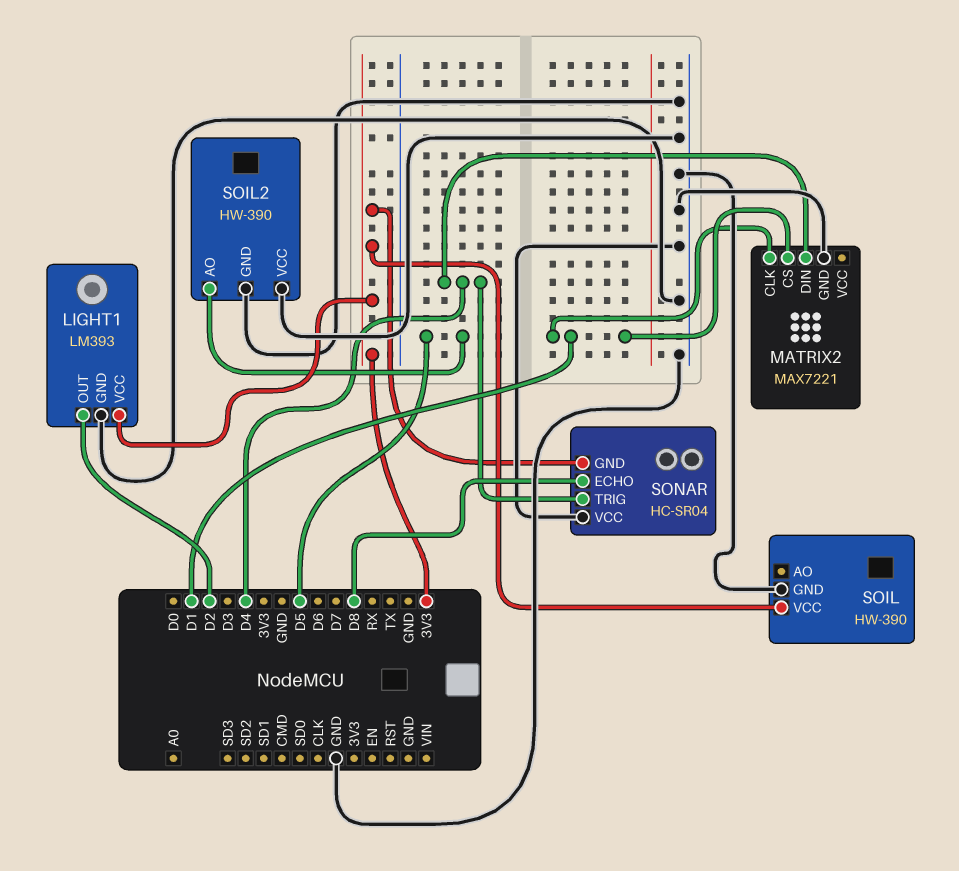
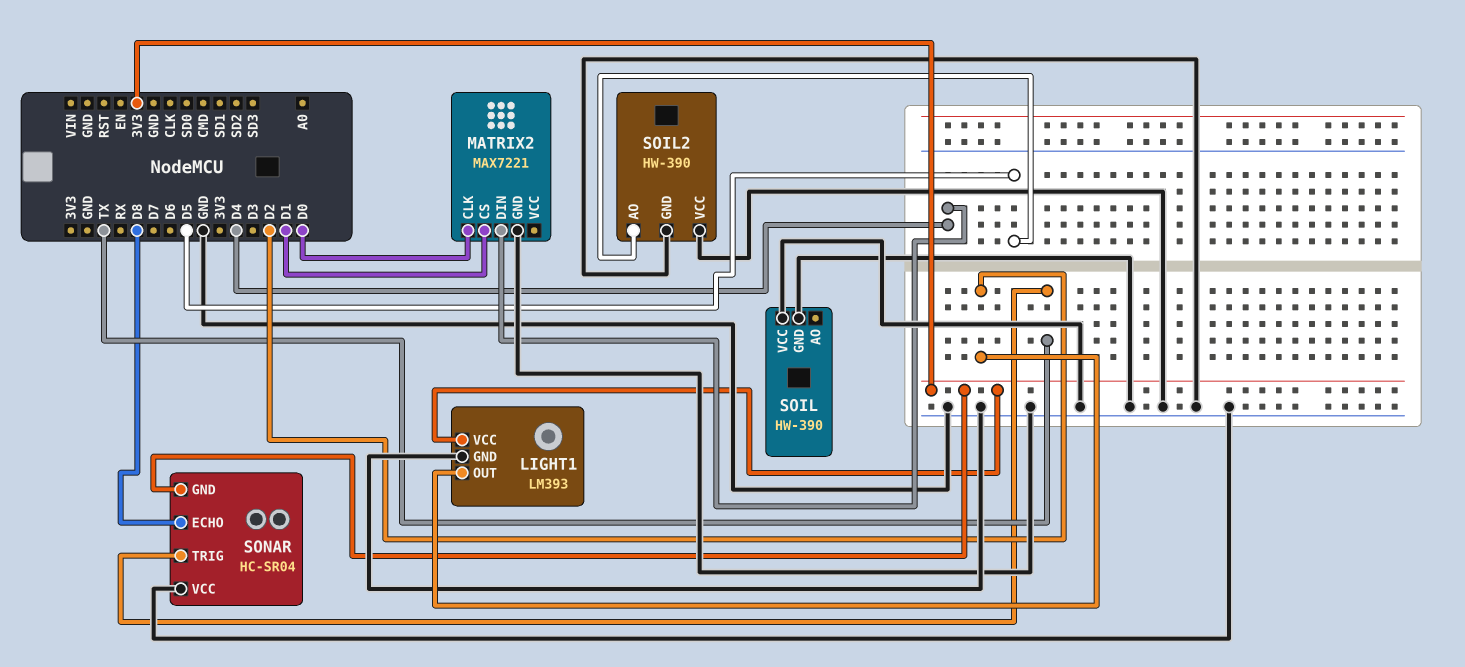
MATRIX2 pin CLK: D1 -> D0
SOIL pin VCC: 3V3 -> GND
SONAR pin TRIG: D4 -> TX

